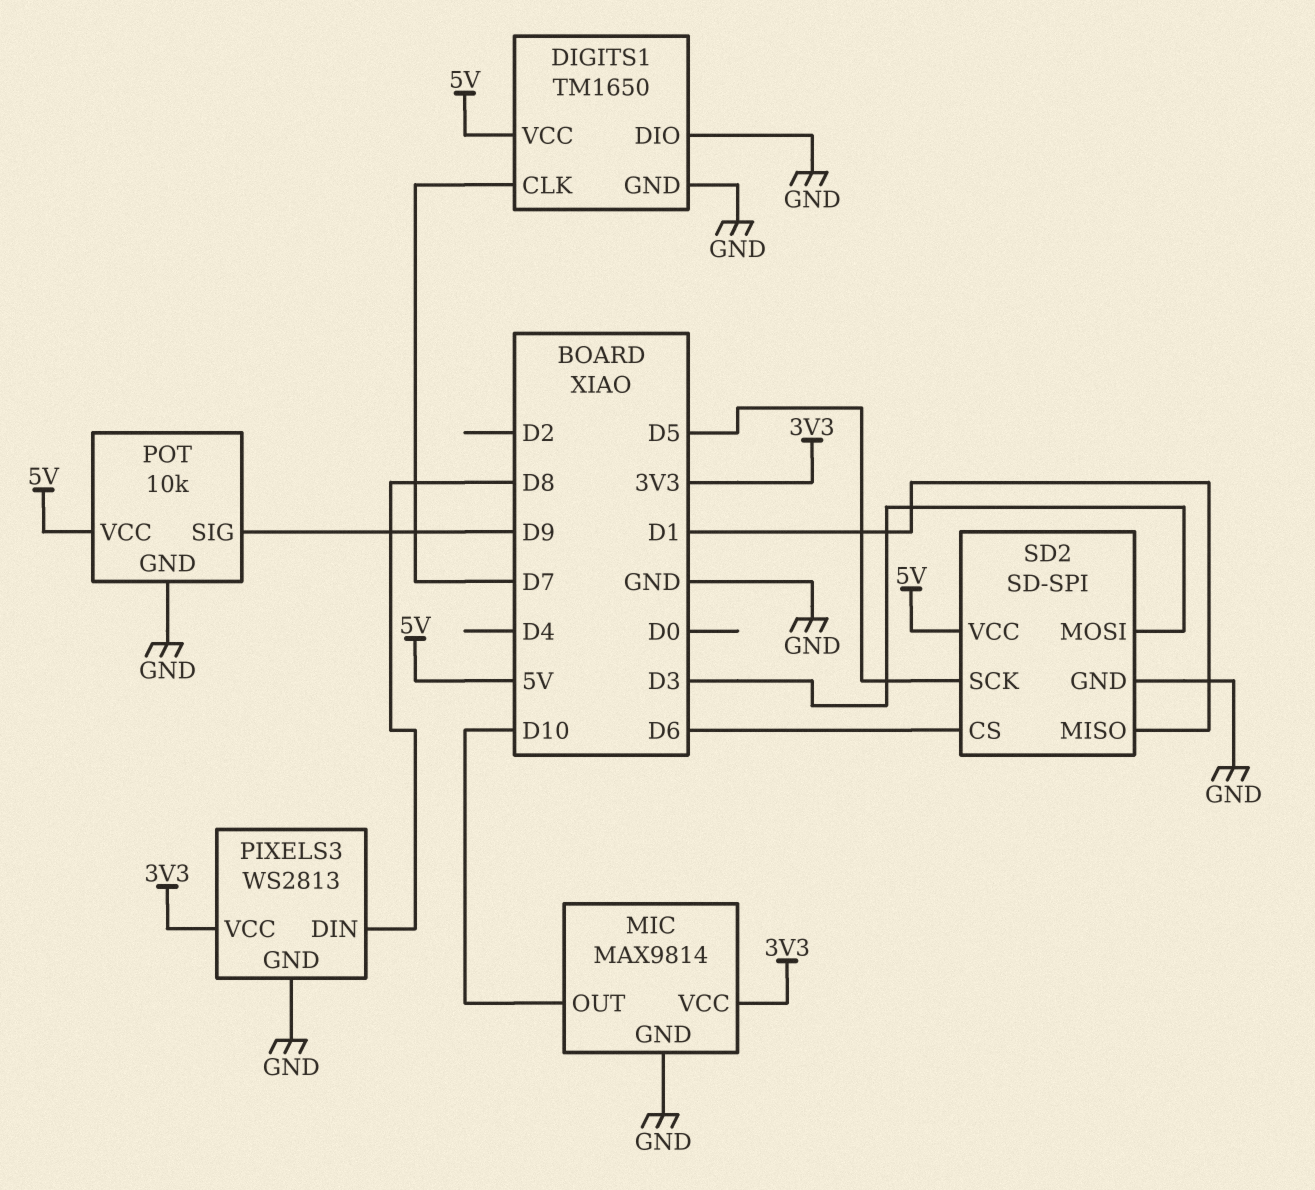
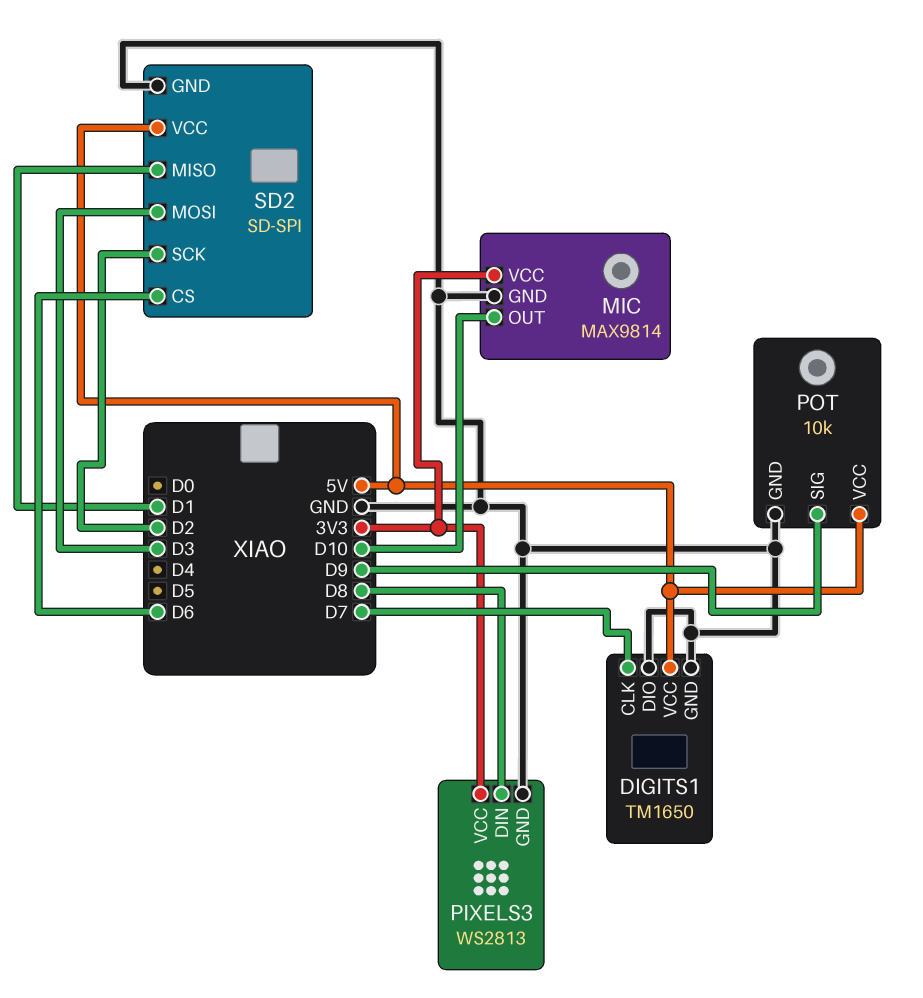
SD2 pin SCK: D5 -> D2

